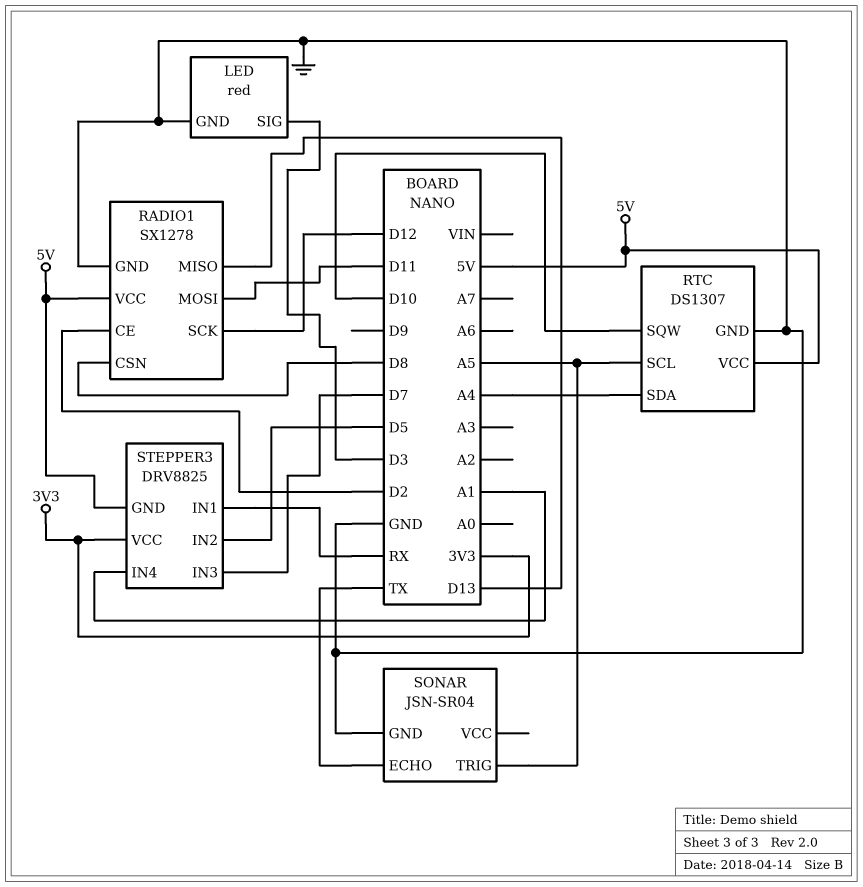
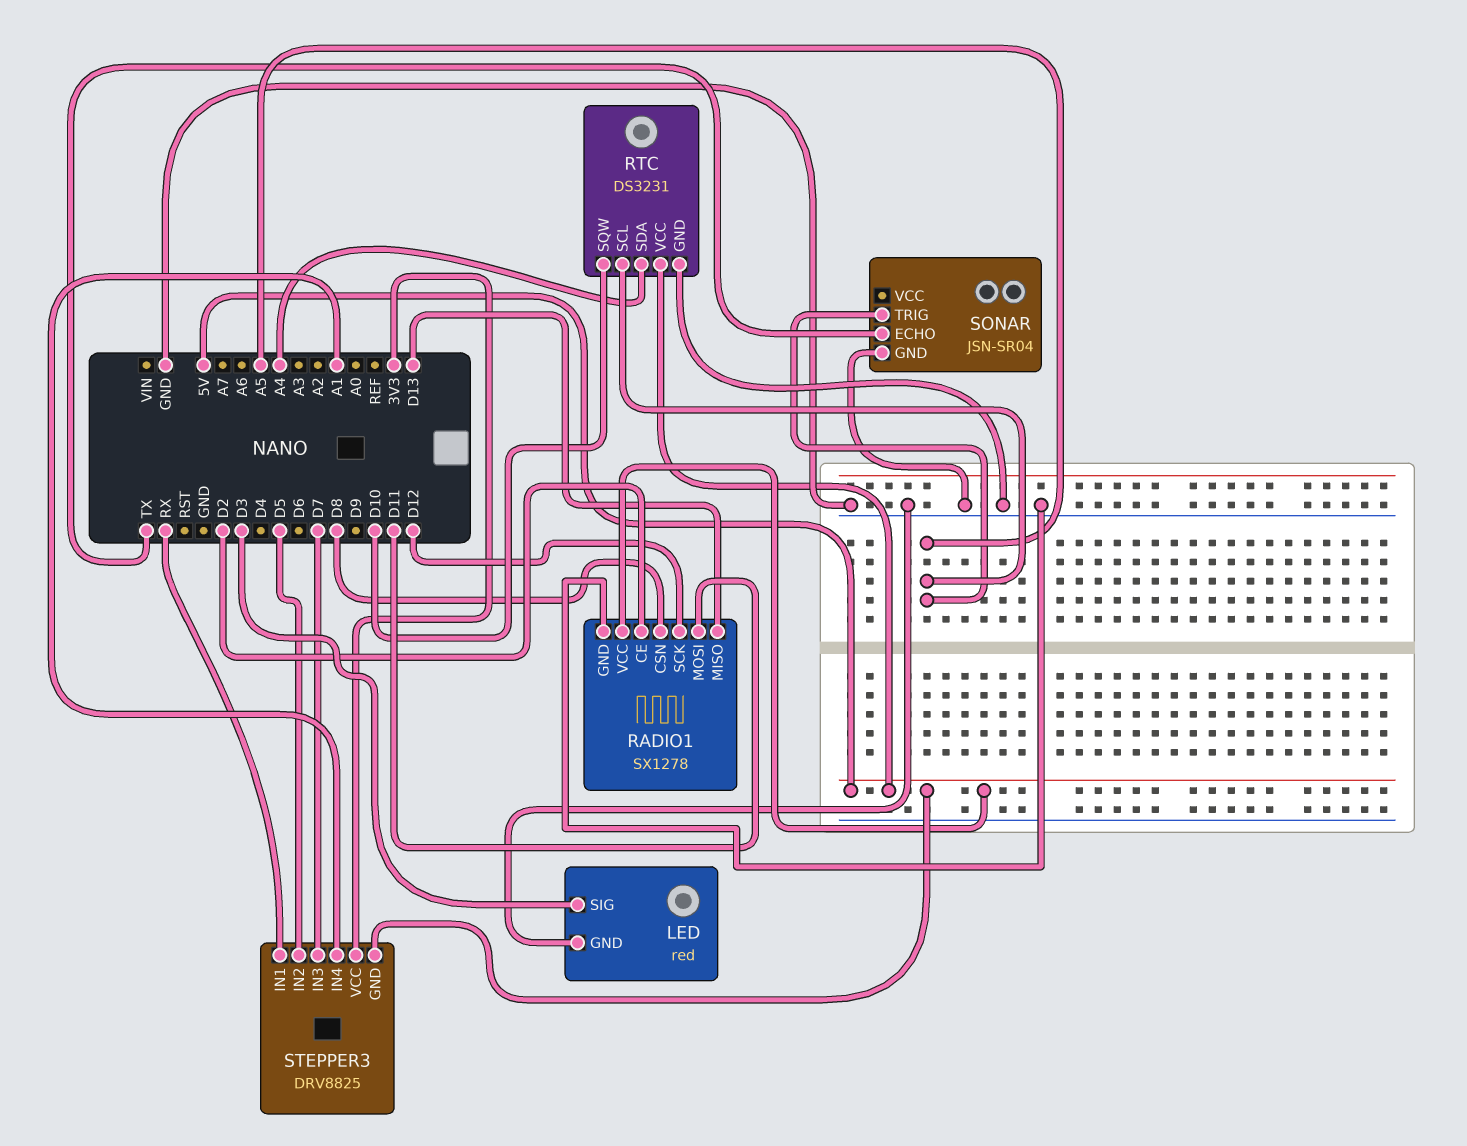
RTC: DS1307 -> DS3231

